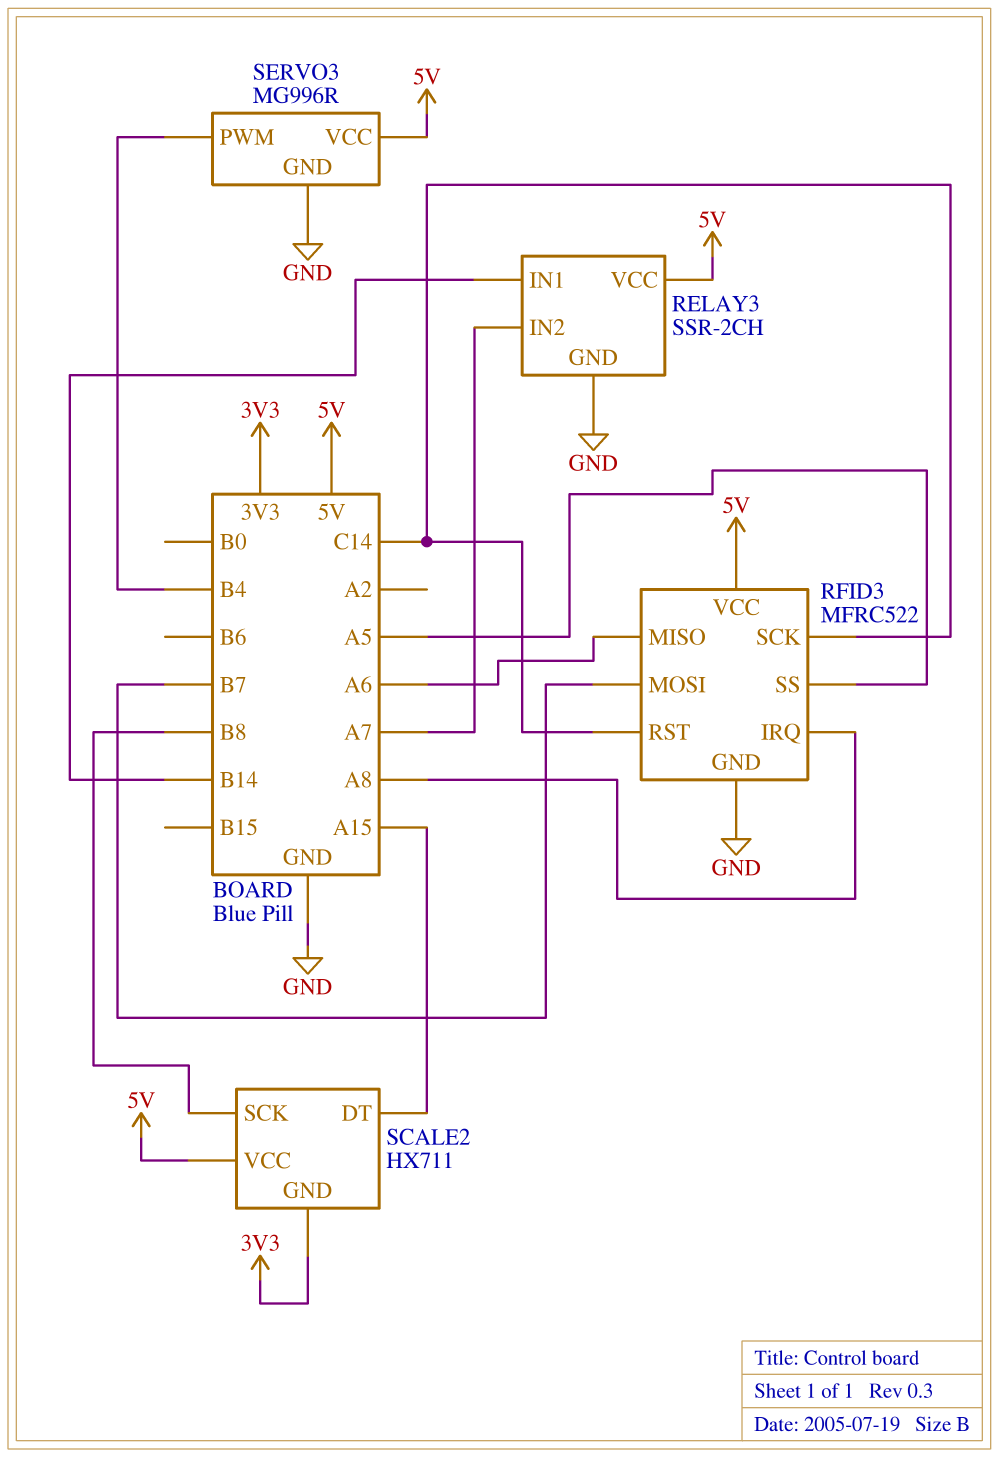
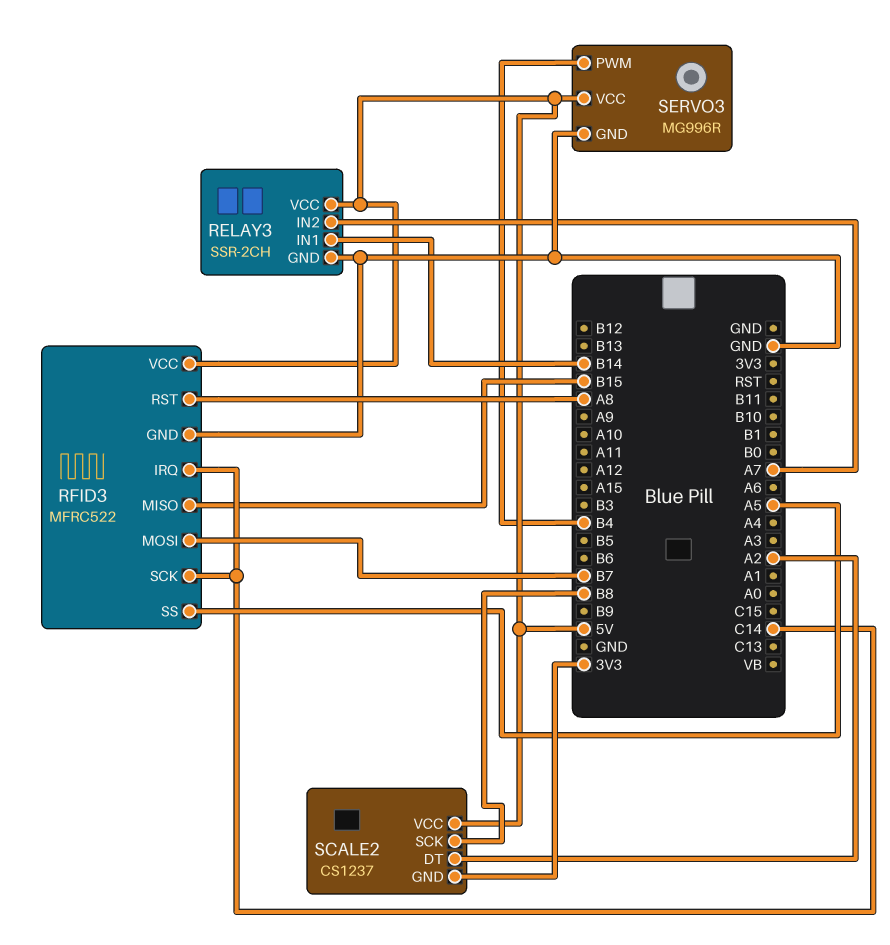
RFID3 pin IRQ: A8 -> C14
RFID3 pin MISO: A6 -> B15
RFID3 pin RST: C14 -> A8
SCALE2: HX711 -> CS1237
SCALE2 pin DT: A15 -> A2

